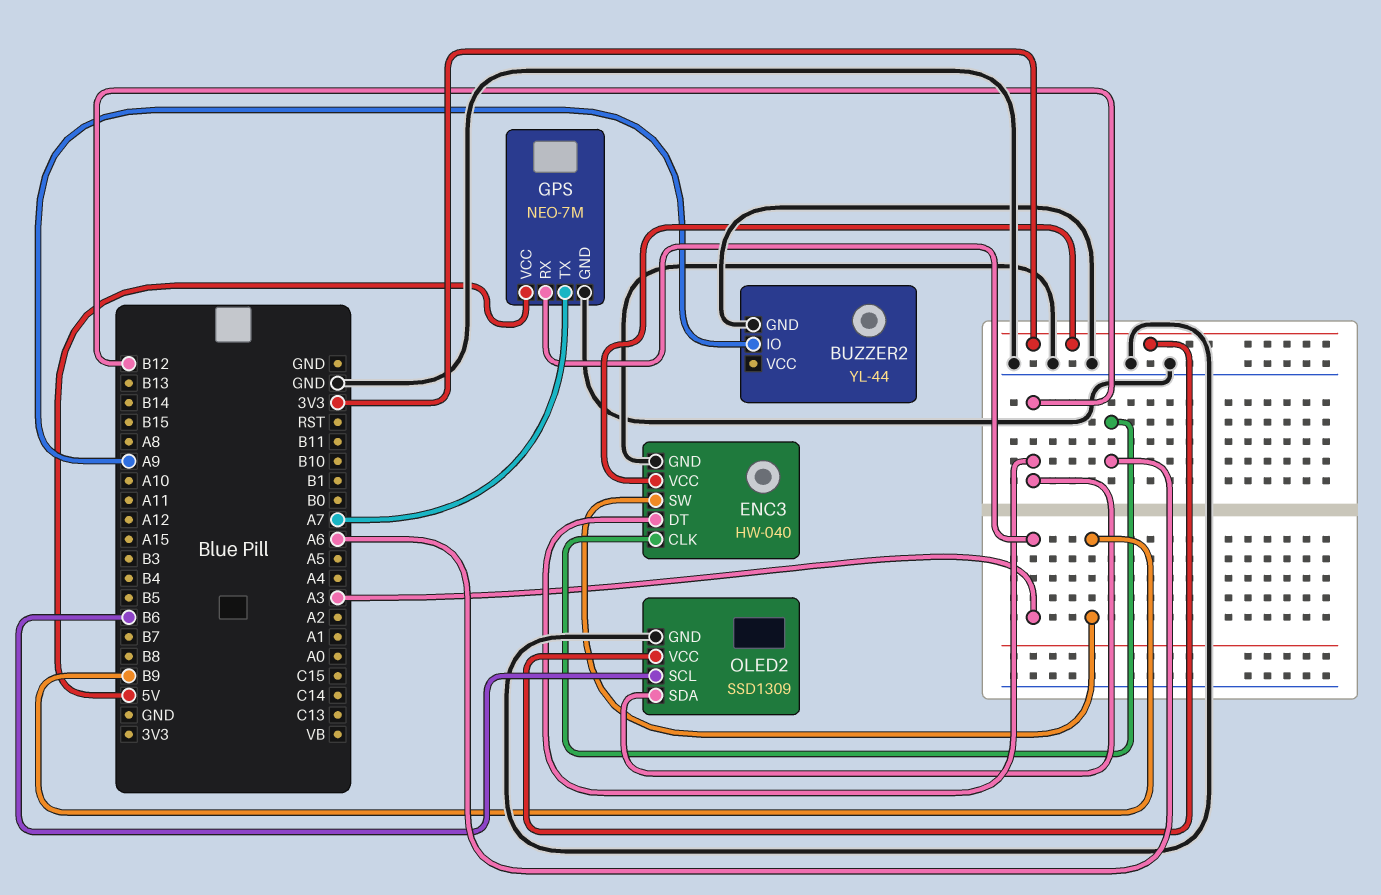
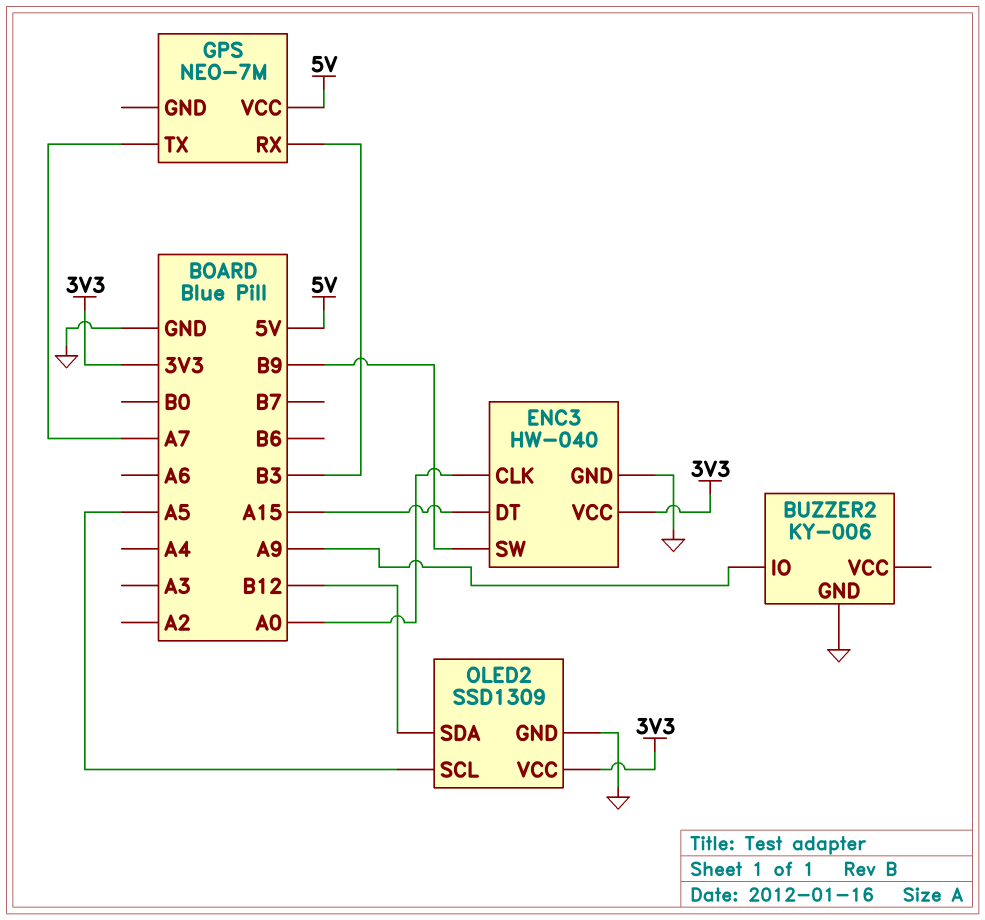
BUZZER2: YL-44 -> KY-006
ENC3 pin CLK: A6 -> A0
ENC3 pin DT: B12 -> A15
GPS pin GND: GND -> none
GPS pin RX: A3 -> B3
OLED2 pin SCL: B6 -> A5

